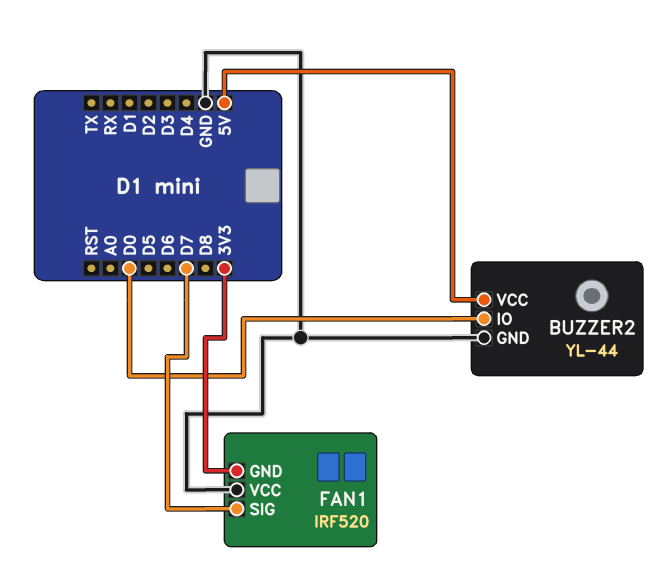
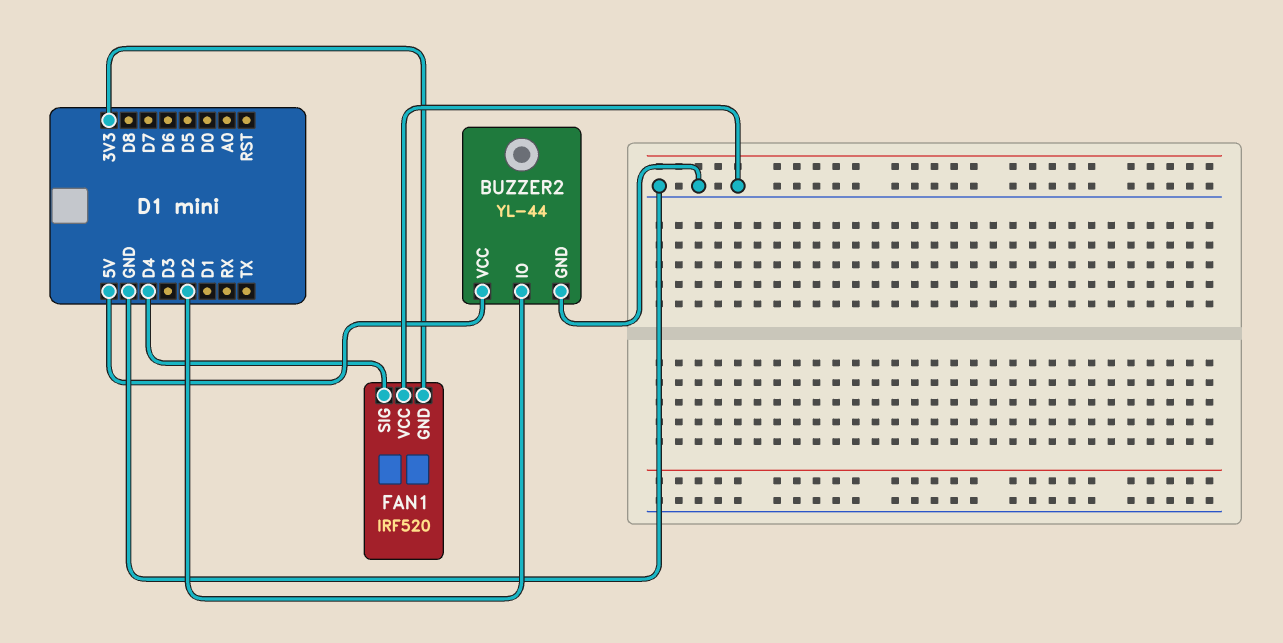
BUZZER2 pin IO: D0 -> D2
FAN1 pin SIG: D7 -> D4

